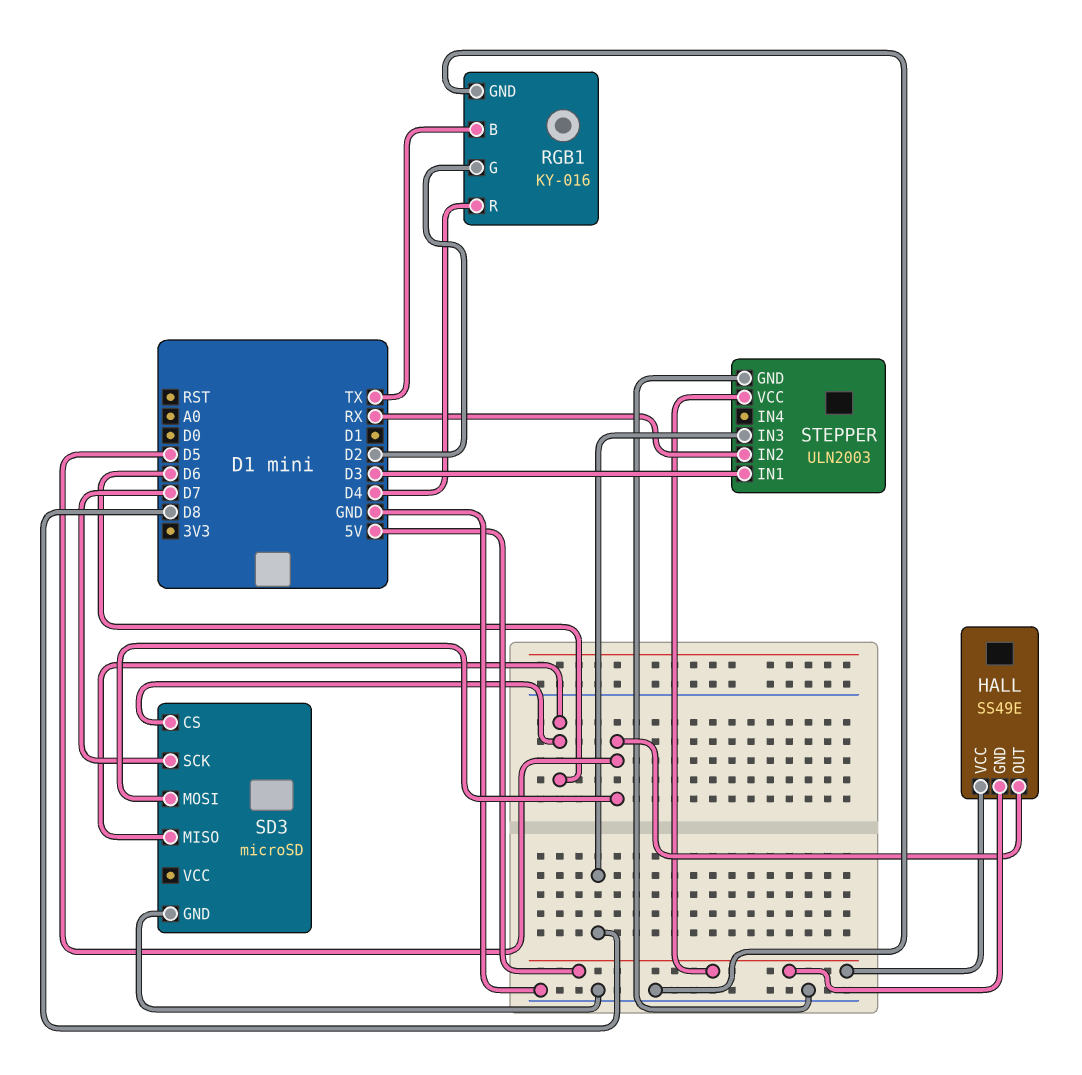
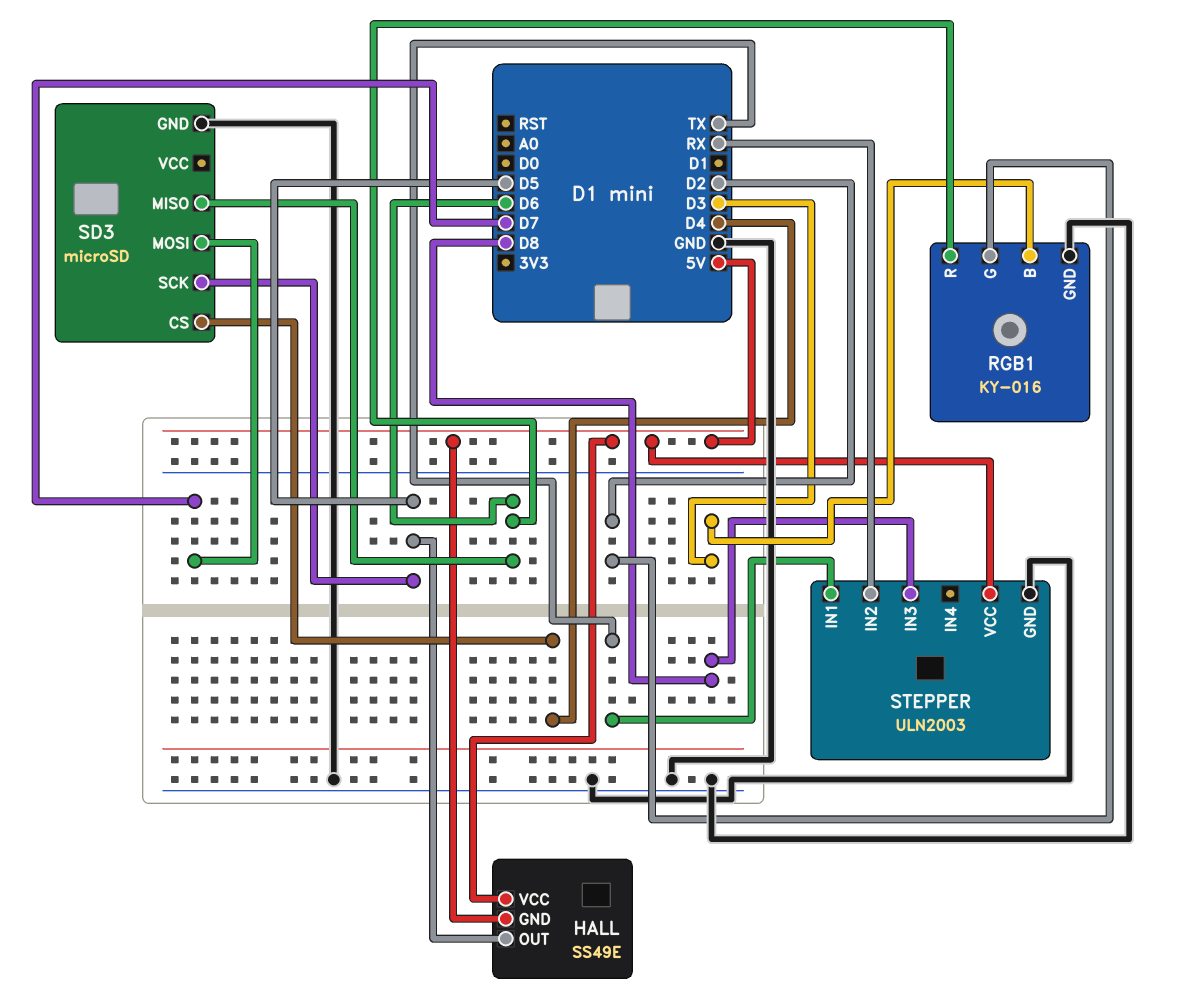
RGB1 pin B: TX -> D3
RGB1 pin R: D4 -> D6
SD3 pin CS: D6 -> D4
SD3 pin MOSI: D5 -> D7
SD3 pin SCK: D7 -> D5
STEPPER pin IN1: D3 -> TX

